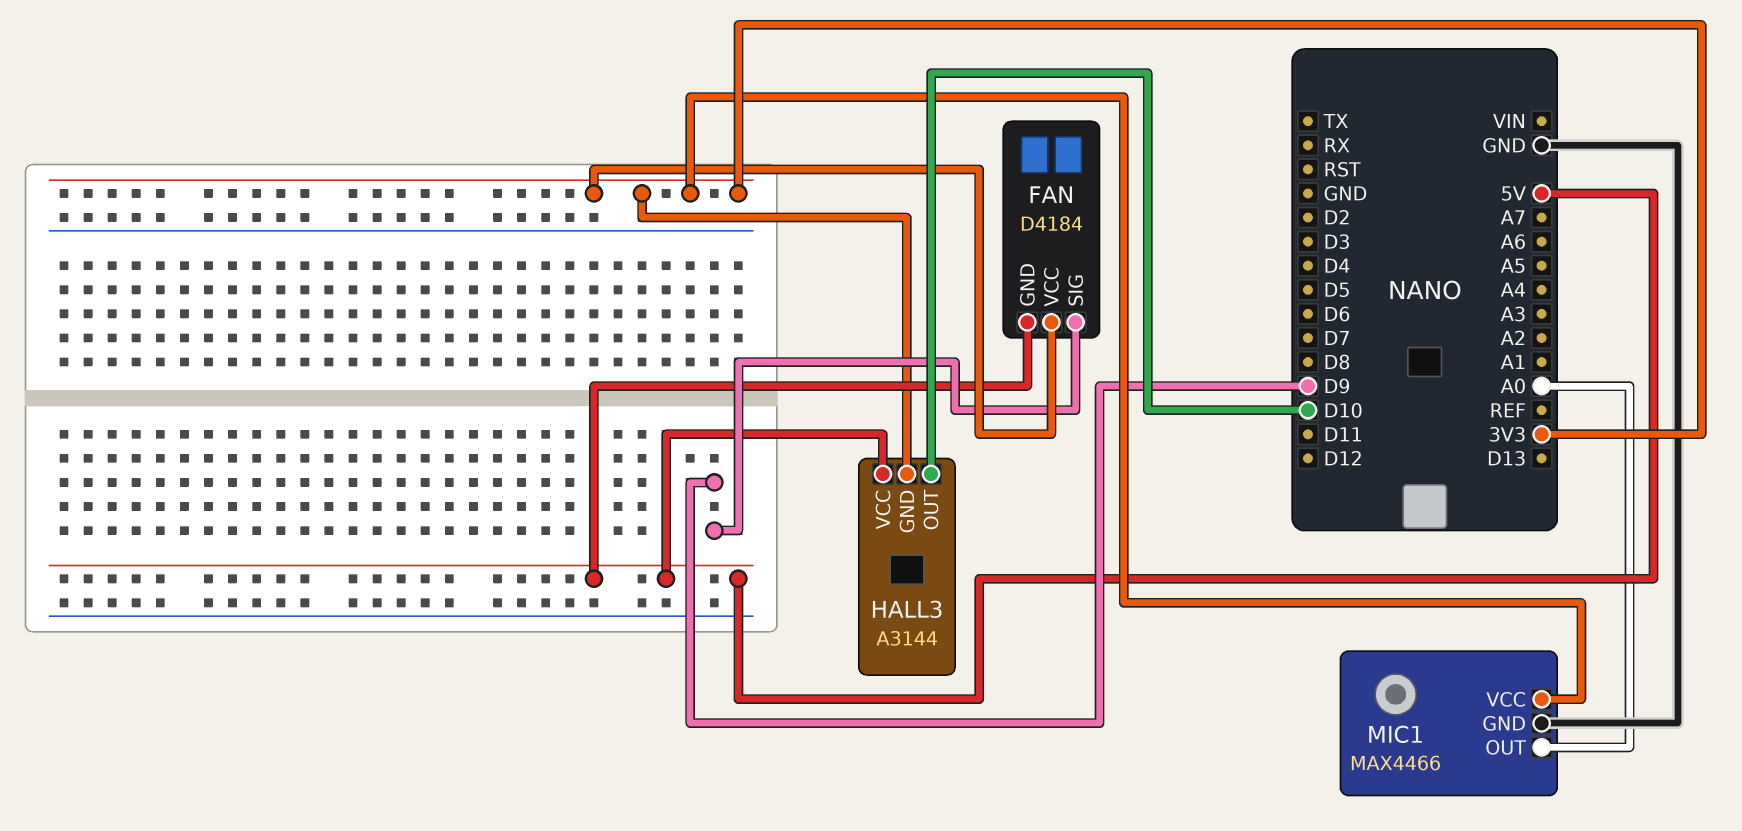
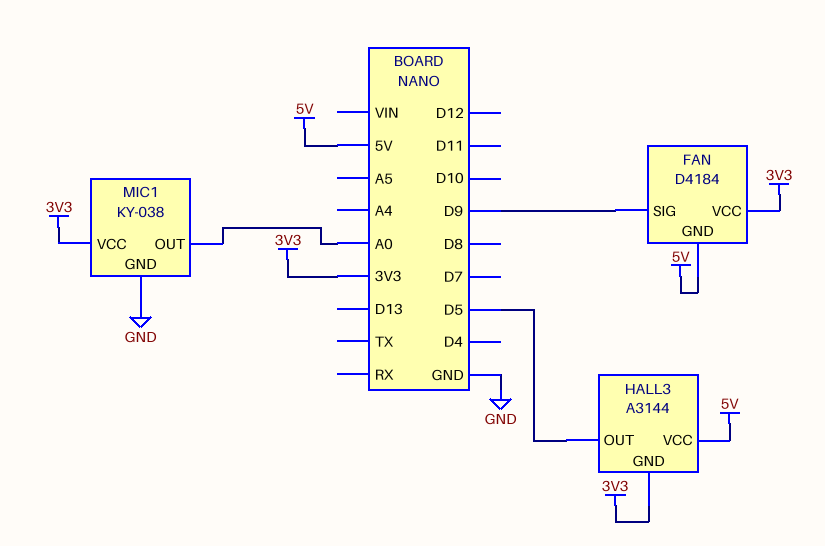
HALL3 pin OUT: D10 -> D5
MIC1: MAX4466 -> KY-038

